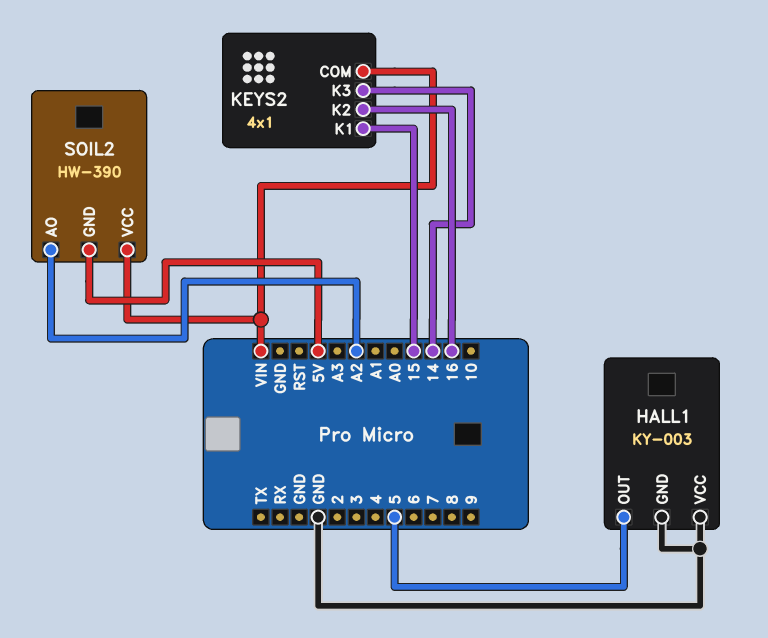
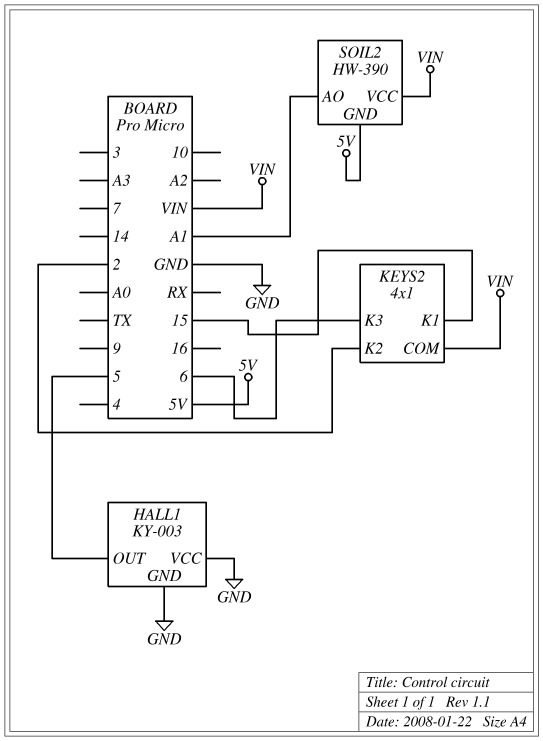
KEYS2 pin K2: 16 -> 2
KEYS2 pin K3: 14 -> 6
SOIL2 pin AO: A2 -> A1

